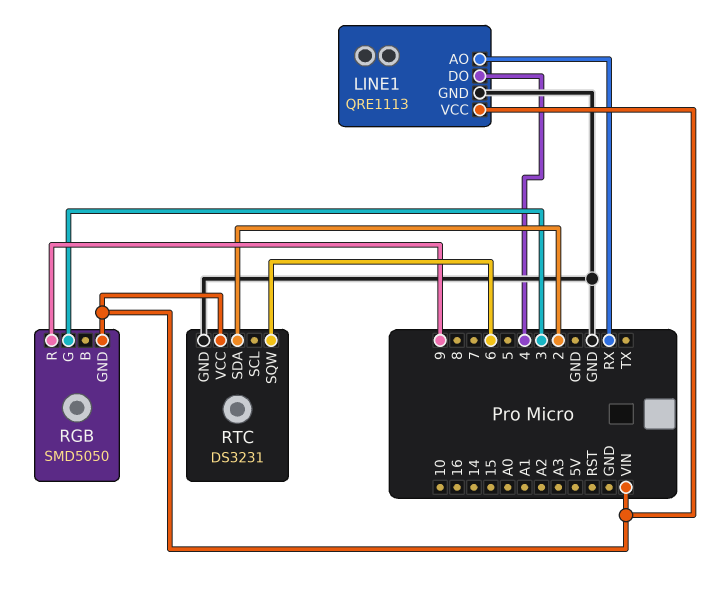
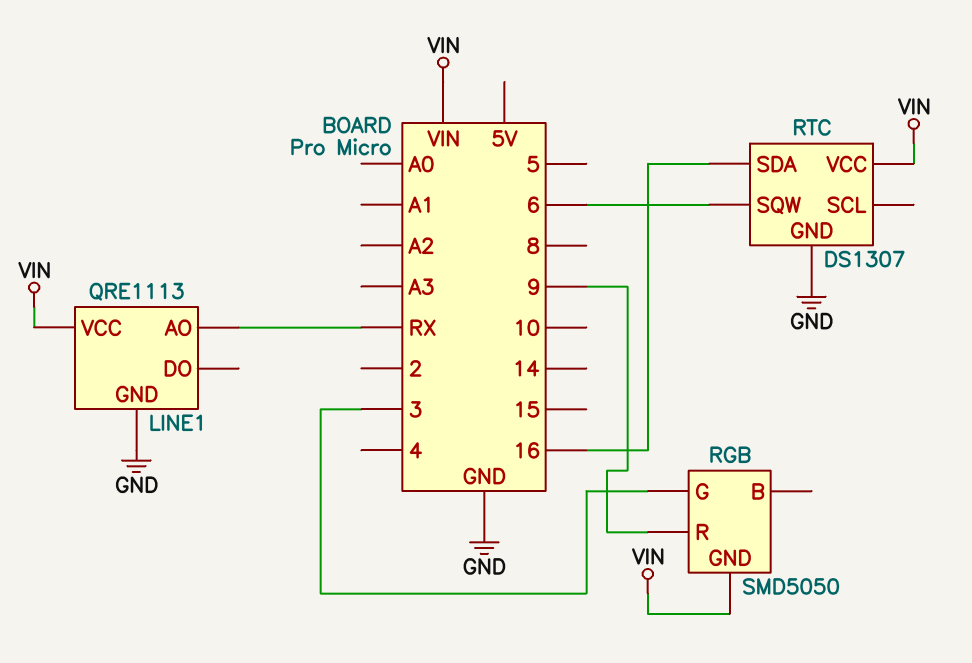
LINE1 pin DO: 4 -> none
RTC: DS3231 -> DS1307
RTC pin SDA: 2 -> 16

